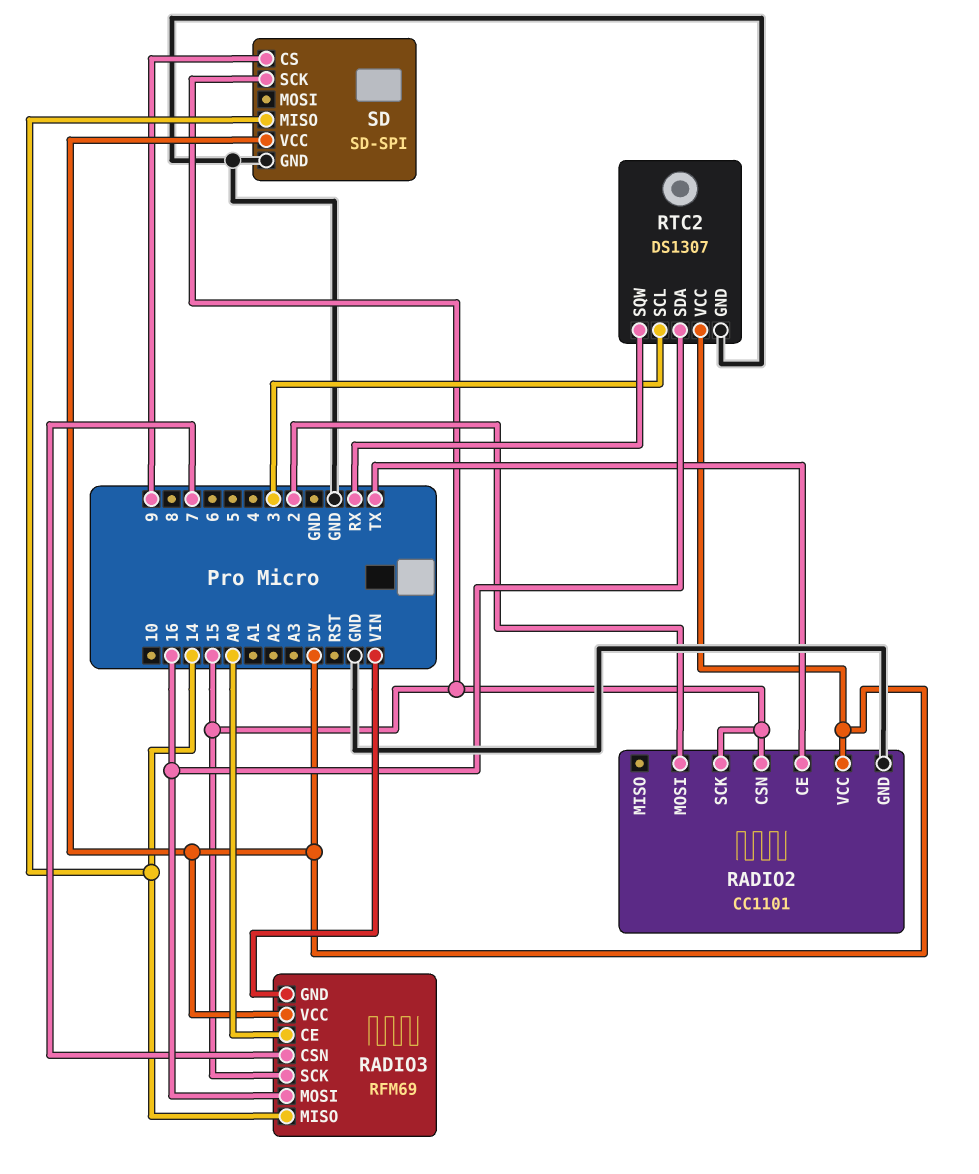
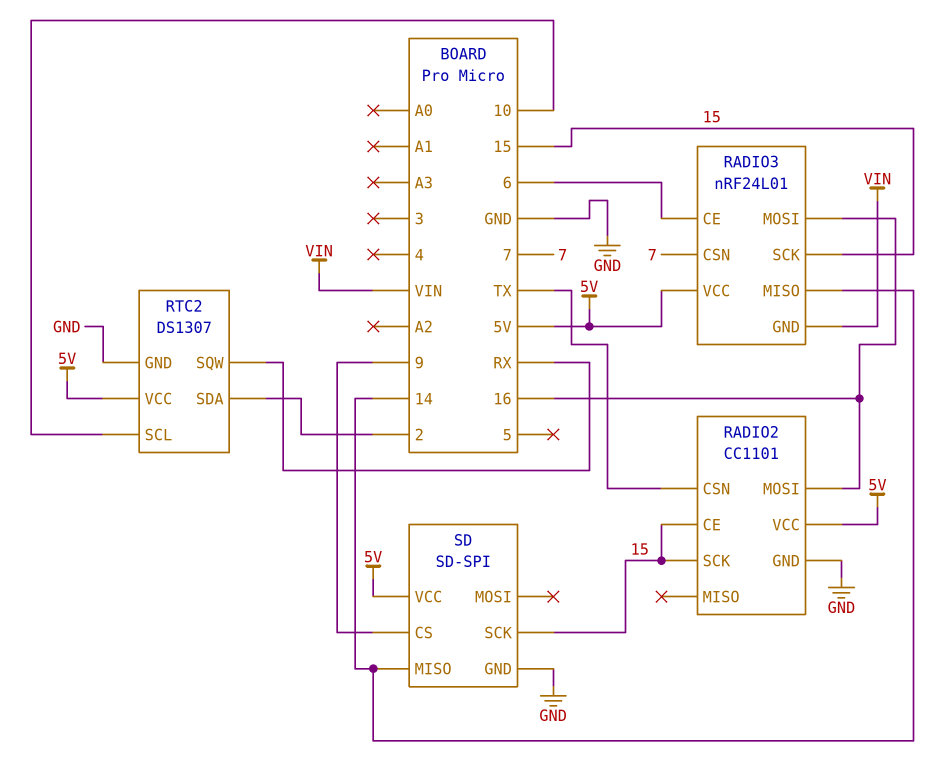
RADIO2 pin CE: TX -> 15
RADIO2 pin CSN: 15 -> TX
RADIO2 pin MOSI: 2 -> 16
RADIO3: RFM69 -> nRF24L01
RADIO3 pin CE: A0 -> 6
RTC2 pin SCL: 3 -> 10
RTC2 pin SDA: 16 -> 2

